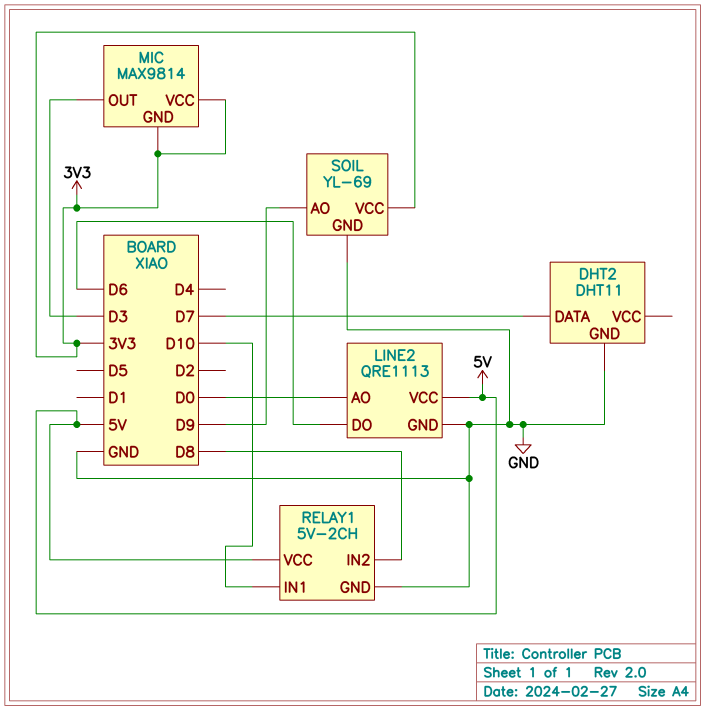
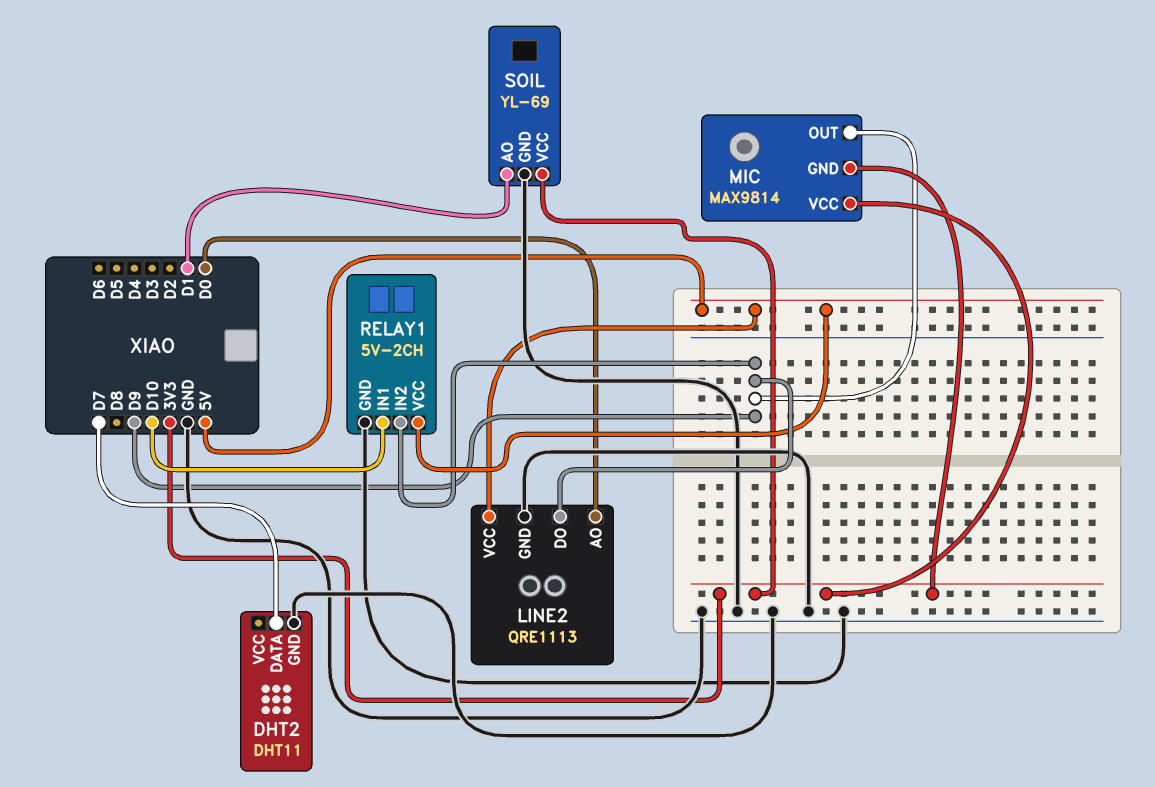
LINE2 pin DO: D6 -> D9
MIC pin OUT: D3 -> D9
RELAY1 pin IN2: D8 -> D9
SOIL pin AO: D9 -> D1

